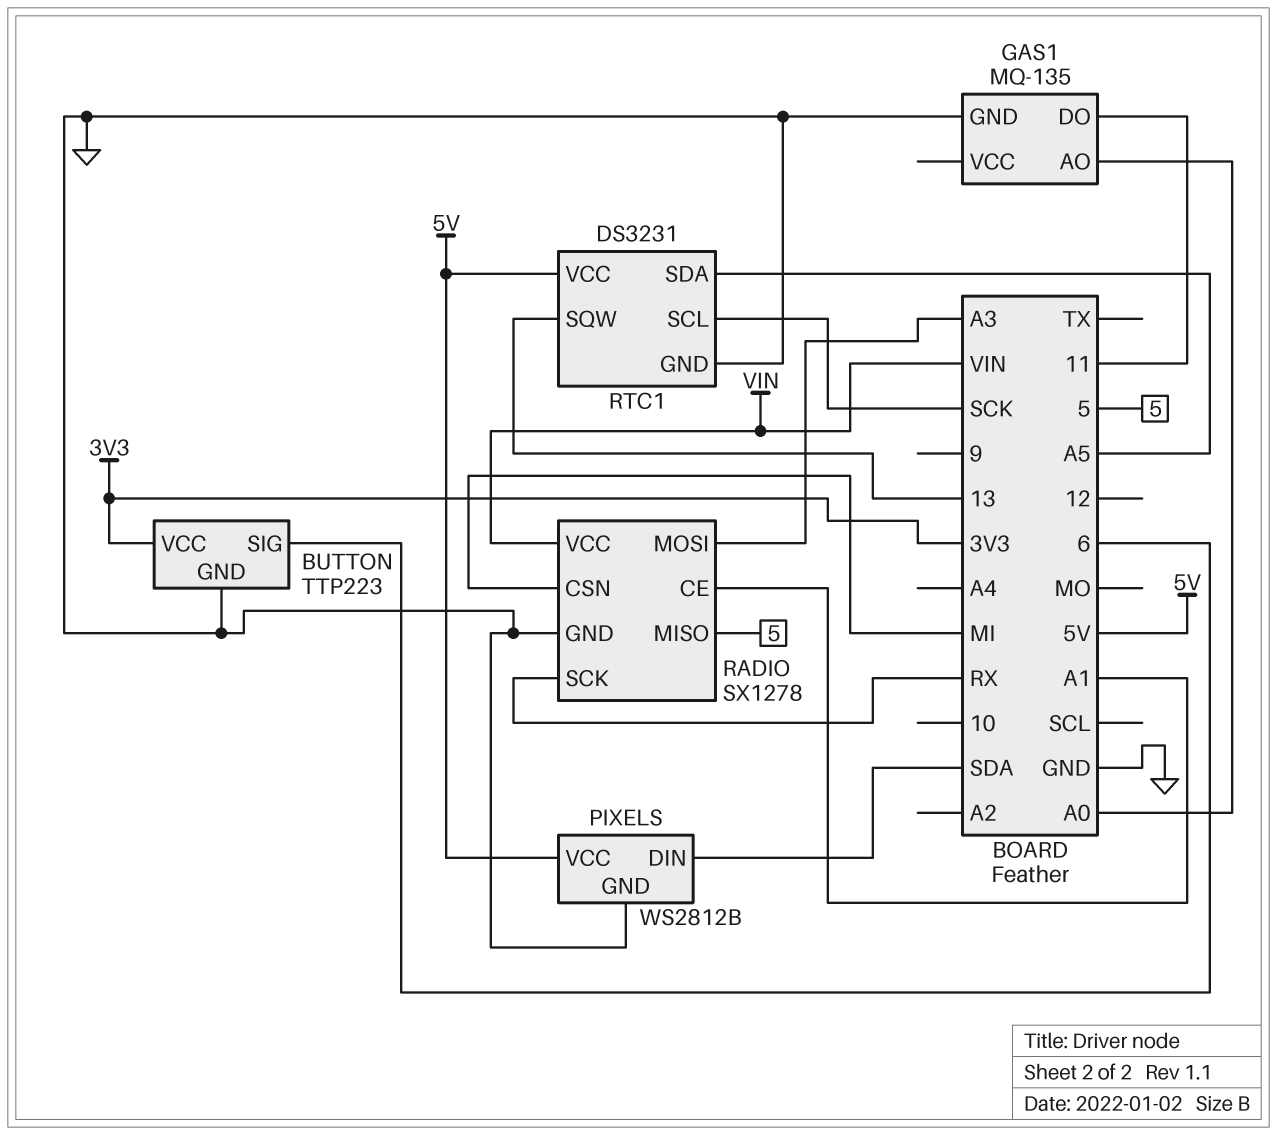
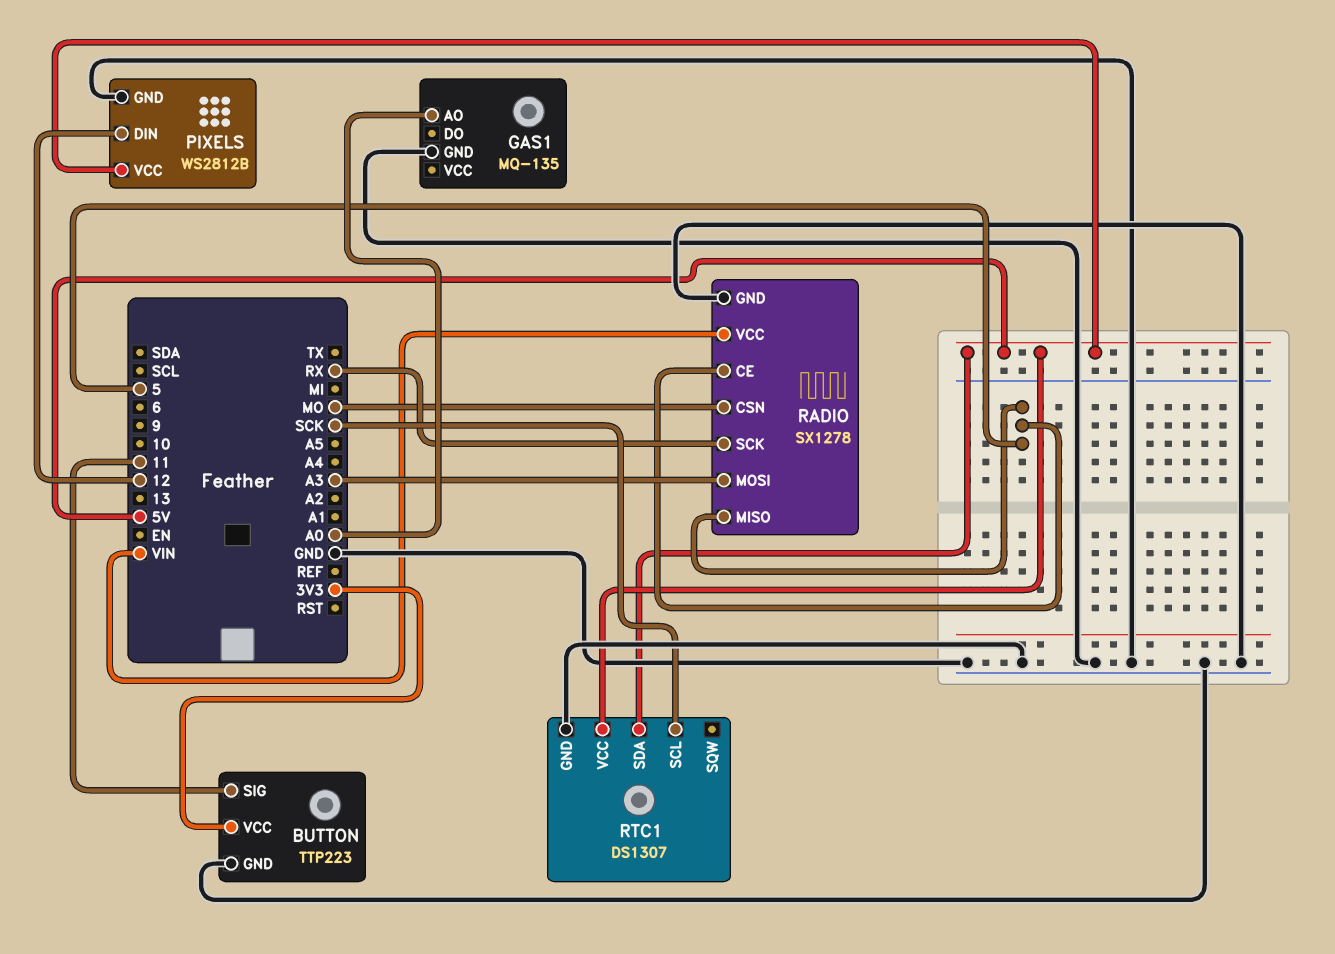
BUTTON pin SIG: 6 -> 11
GAS1 pin DO: 11 -> none
PIXELS pin DIN: SDA -> 12
RADIO pin CE: A1 -> 5
RADIO pin CSN: MI -> MO
RTC1: DS3231 -> DS1307
RTC1 pin SDA: A5 -> 5V
RTC1 pin SQW: 13 -> none

